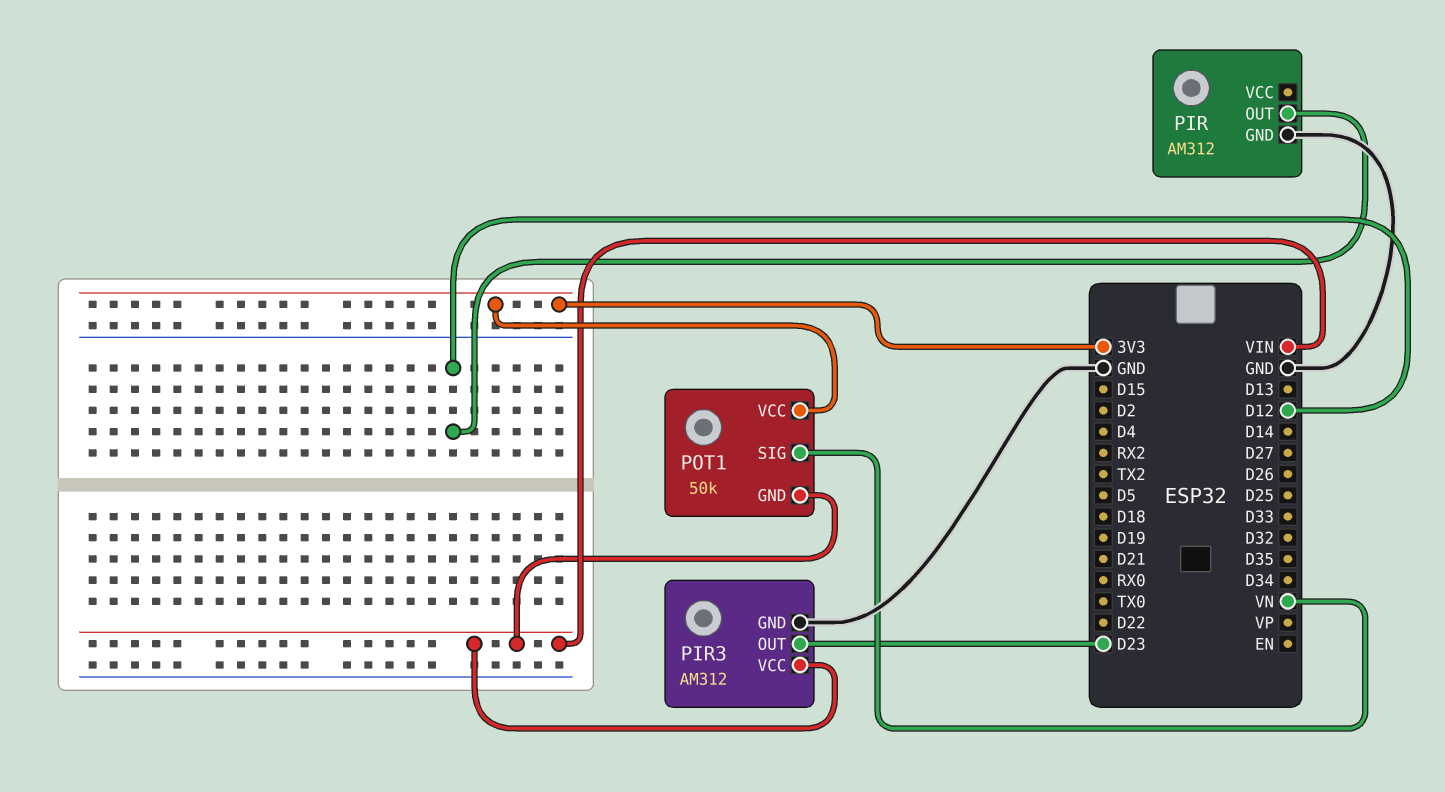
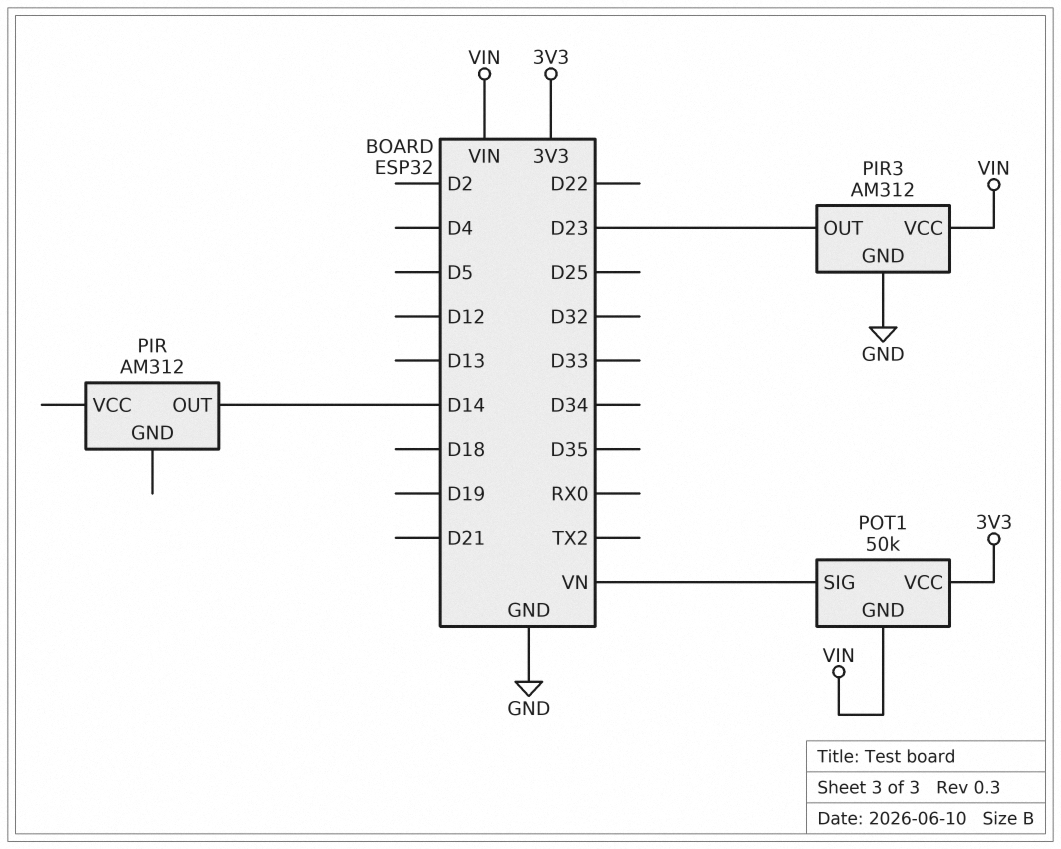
PIR pin GND: GND -> none
PIR pin OUT: D12 -> D14

